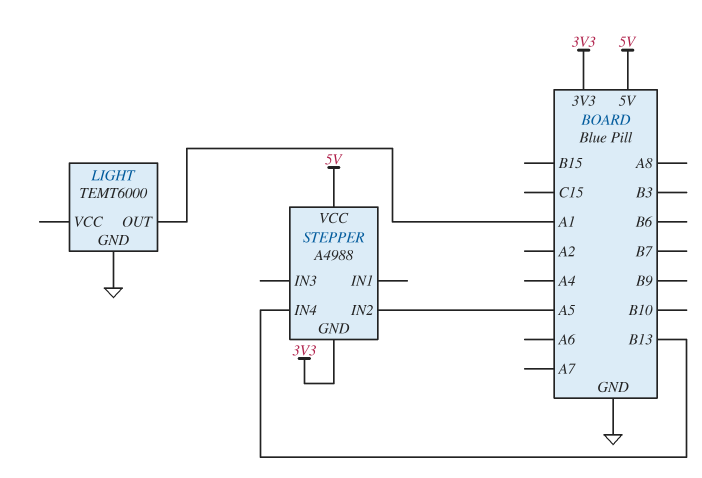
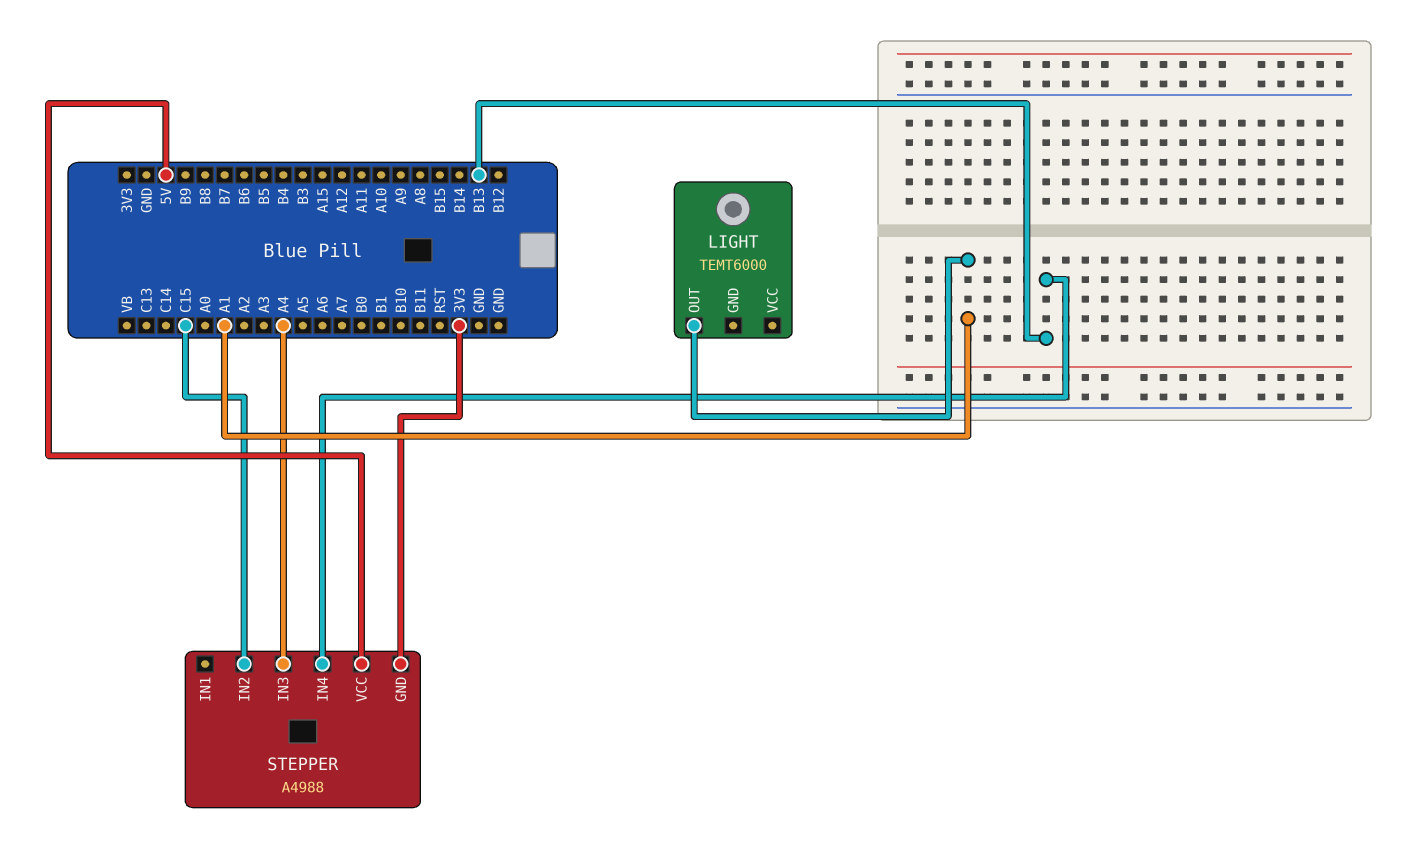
LIGHT pin GND: GND -> none
STEPPER pin IN2: A5 -> C15
STEPPER pin IN3: none -> A4

